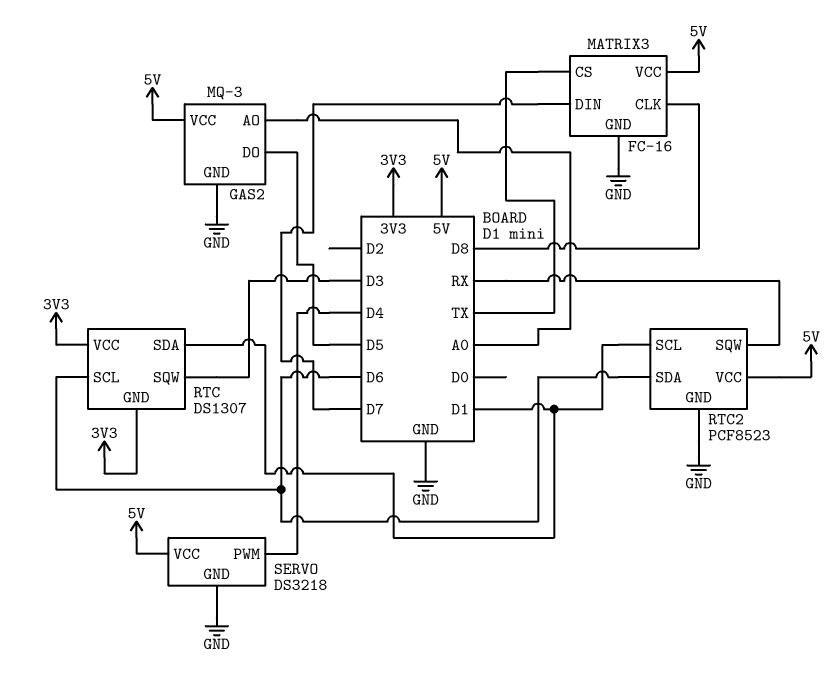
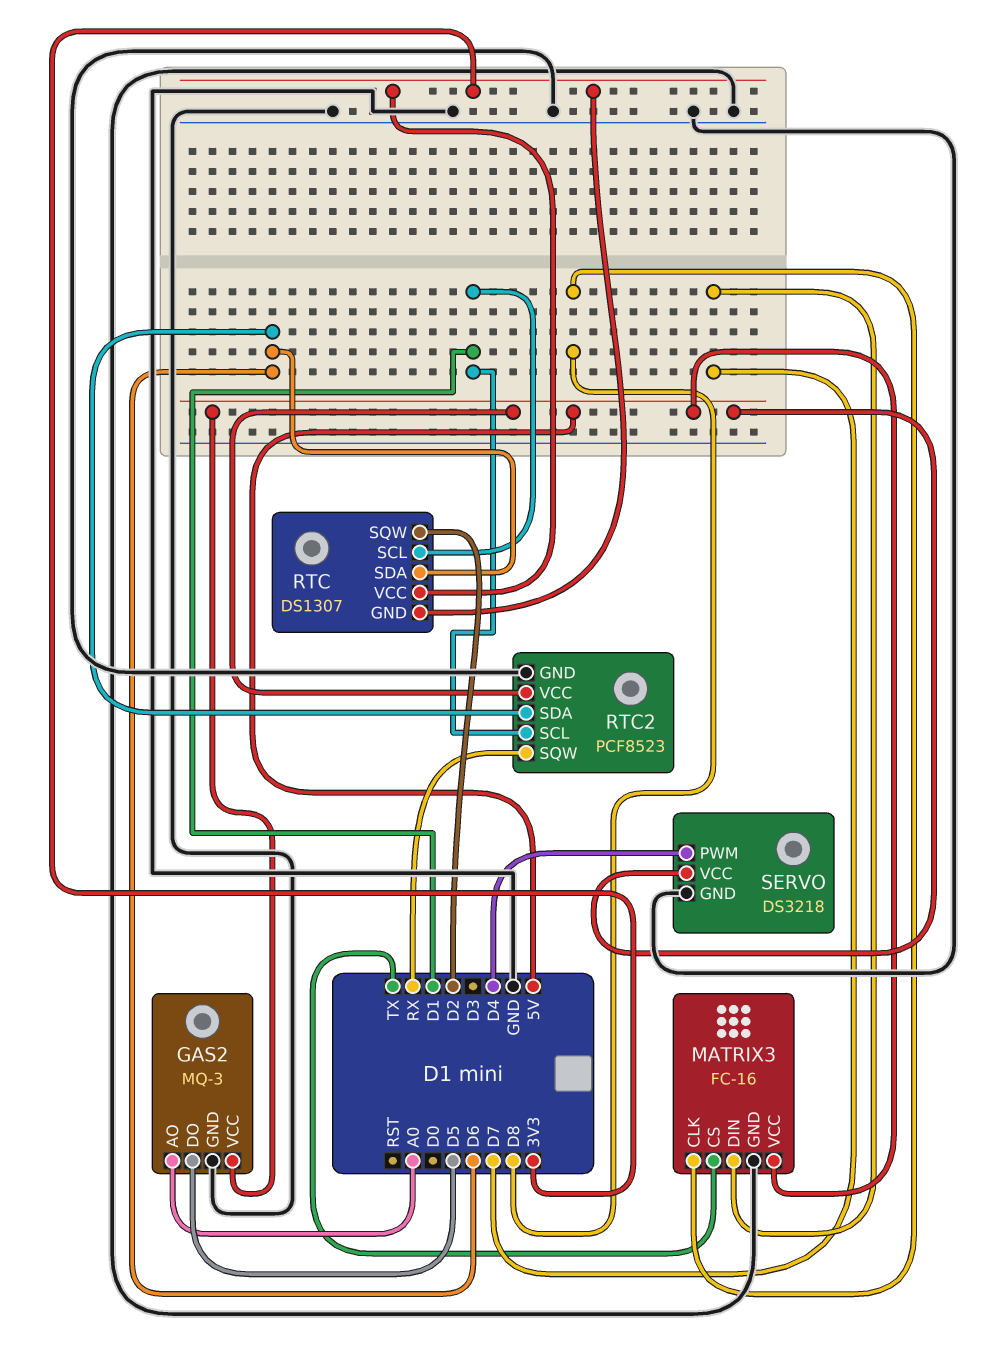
RTC pin SCL: D6 -> D1
RTC pin SDA: D1 -> D6
RTC pin SQW: D3 -> D2

